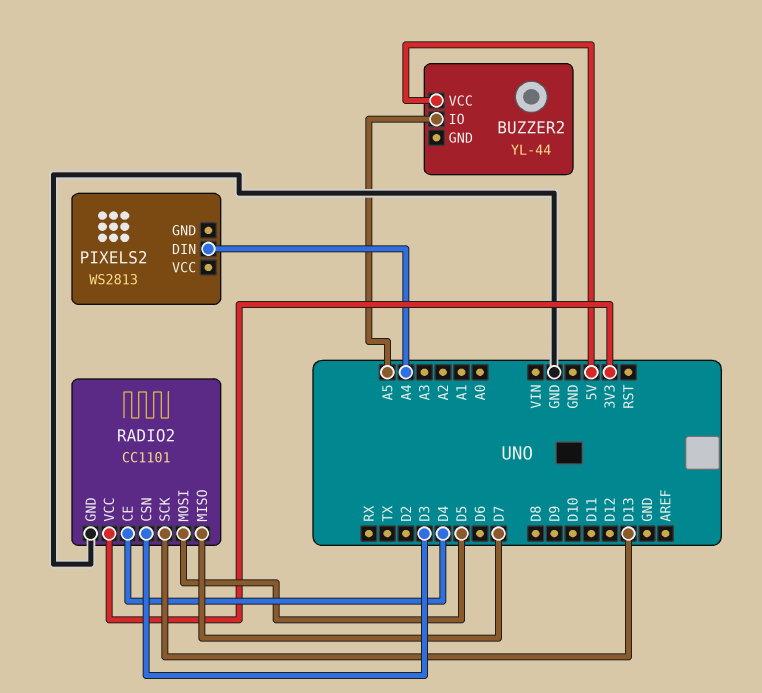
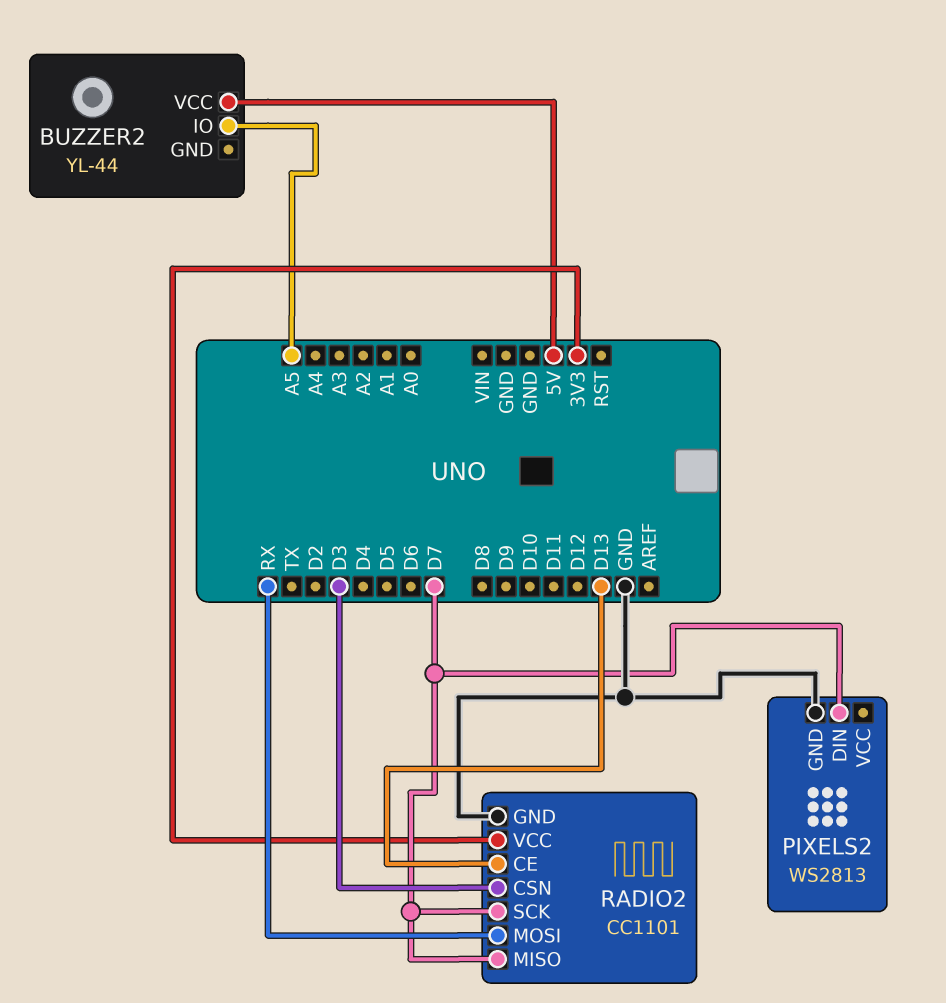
PIXELS2 pin DIN: A4 -> D7
PIXELS2 pin GND: none -> GND
RADIO2 pin CE: D4 -> D13
RADIO2 pin MOSI: D5 -> RX
RADIO2 pin SCK: D13 -> D7

